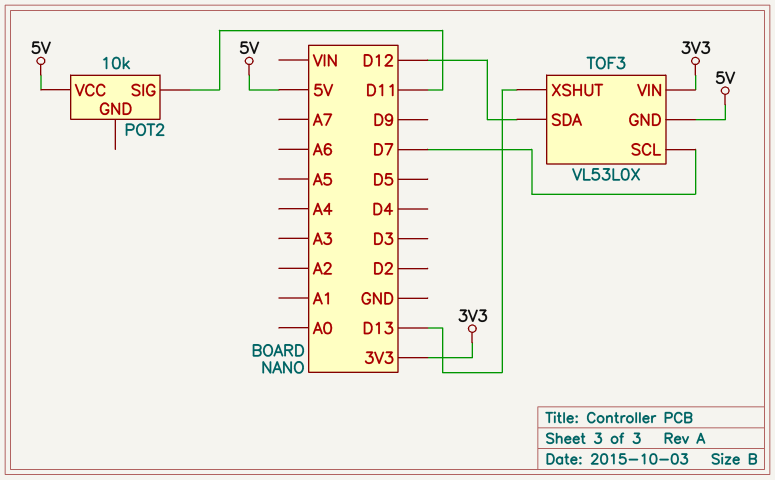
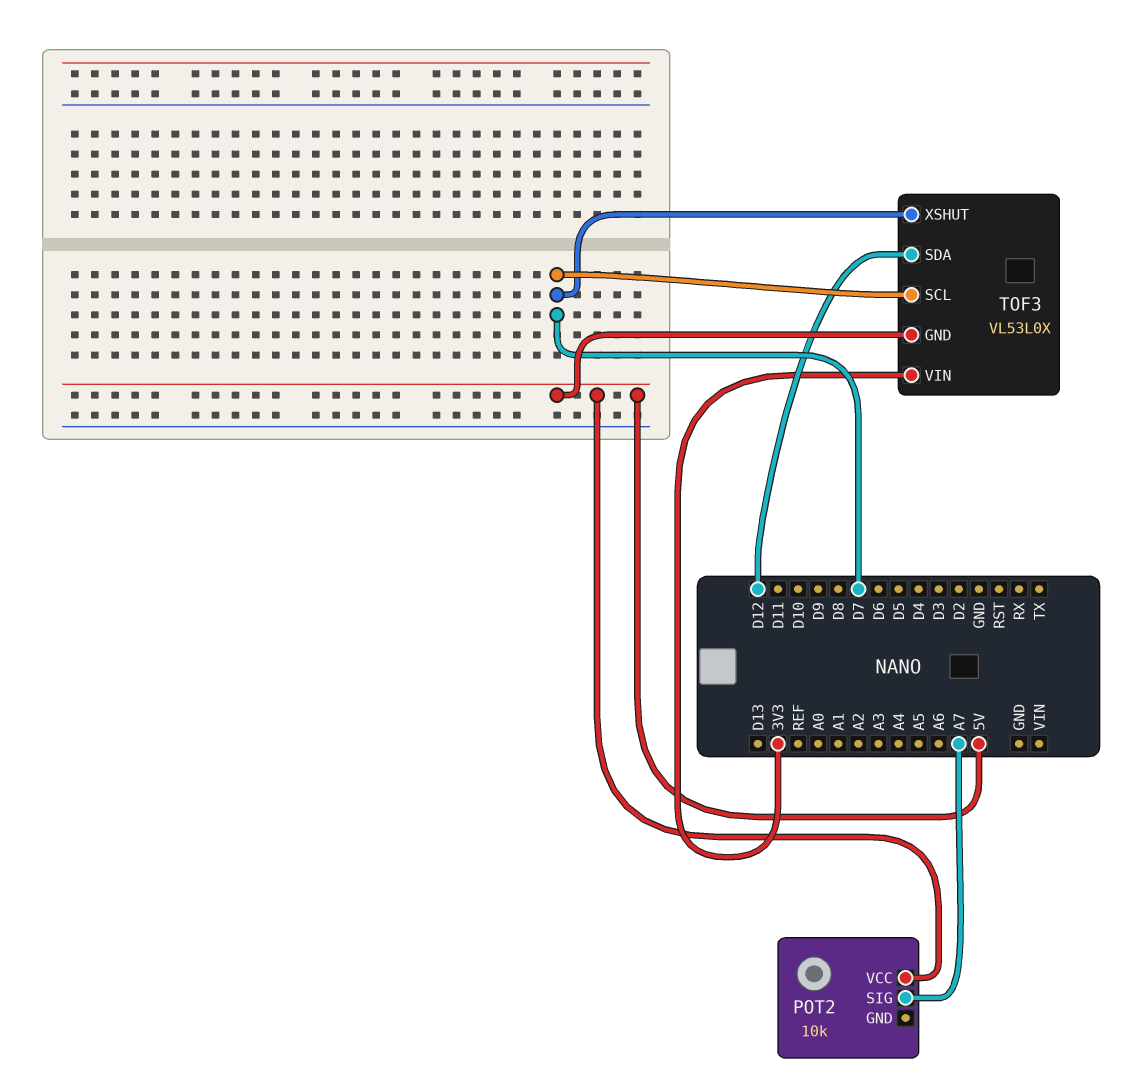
POT2 pin SIG: D11 -> A7
TOF3 pin XSHUT: D13 -> D7

